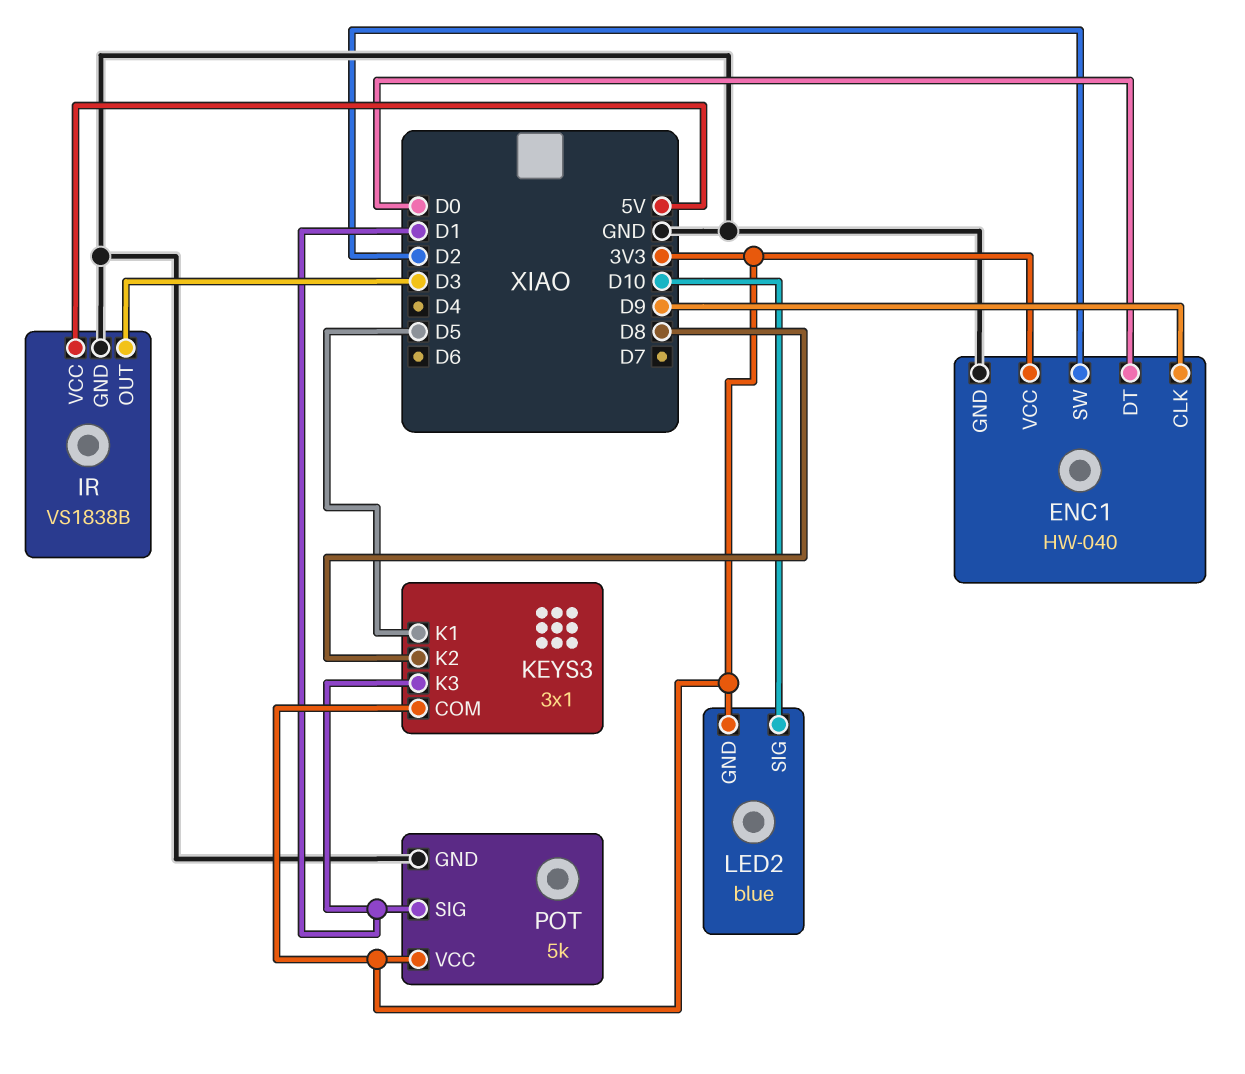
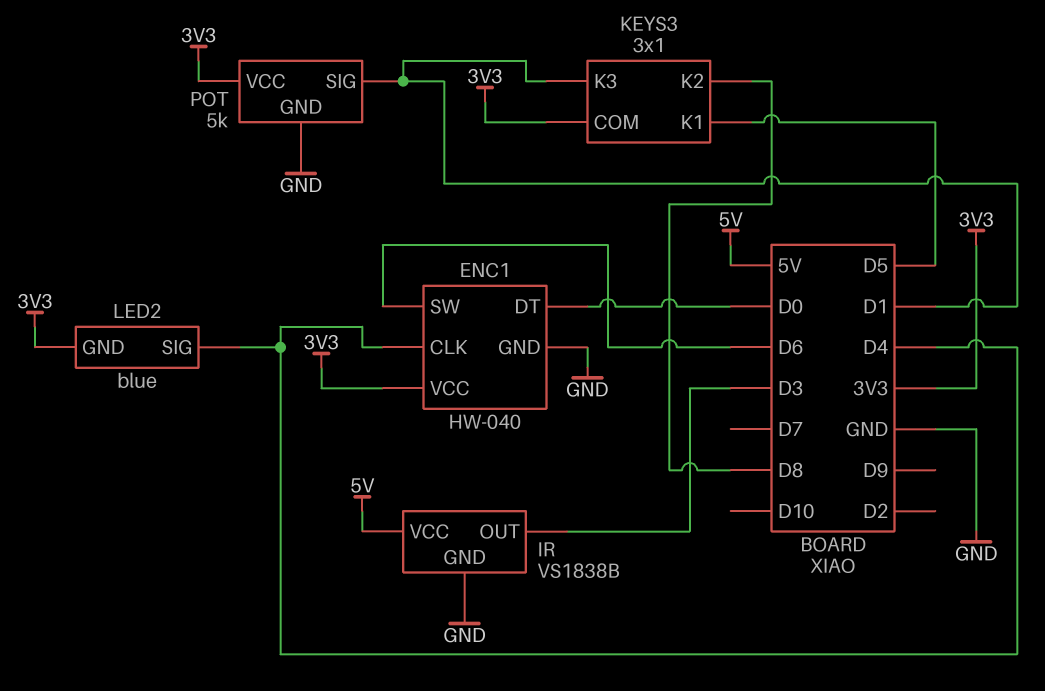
ENC1 pin CLK: D9 -> D4
ENC1 pin SW: D2 -> D6
LED2 pin SIG: D10 -> D4

